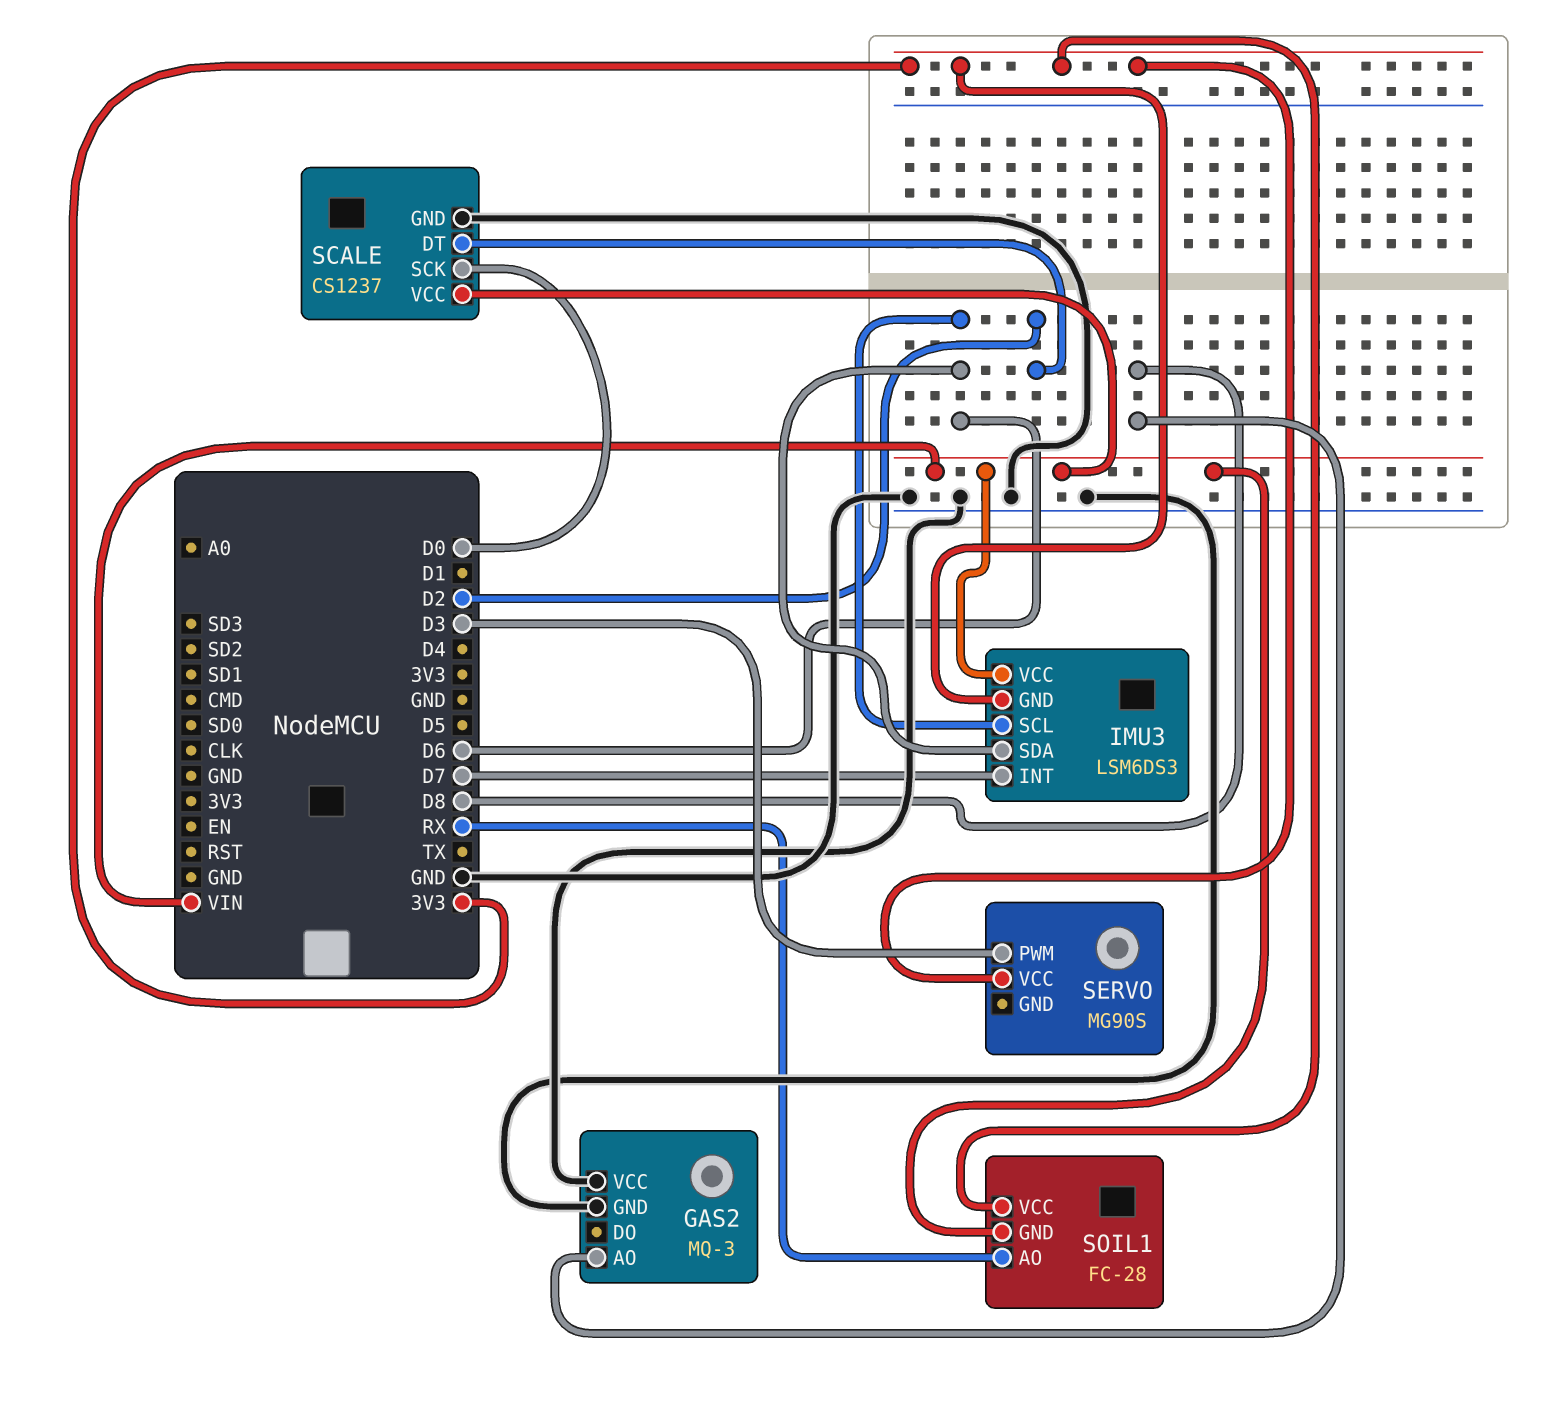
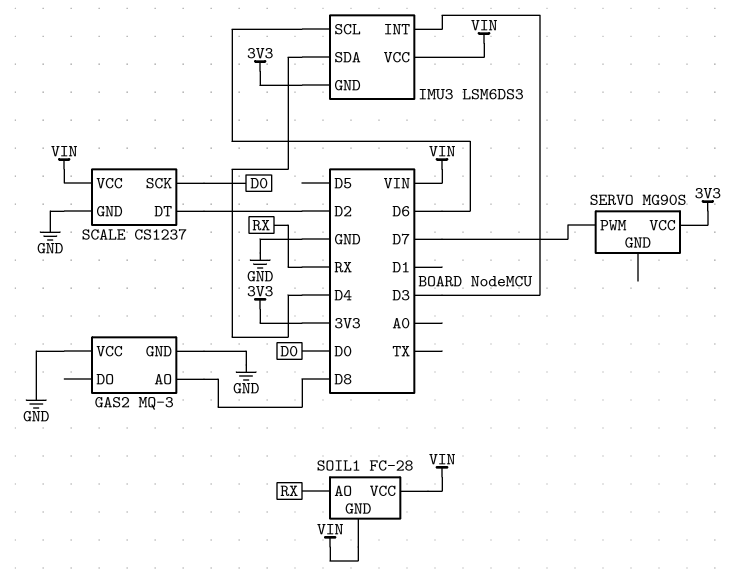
IMU3 pin INT: D7 -> D3
IMU3 pin SDA: D6 -> D4
SERVO pin PWM: D3 -> D7
SOIL1 pin VCC: 3V3 -> VIN

